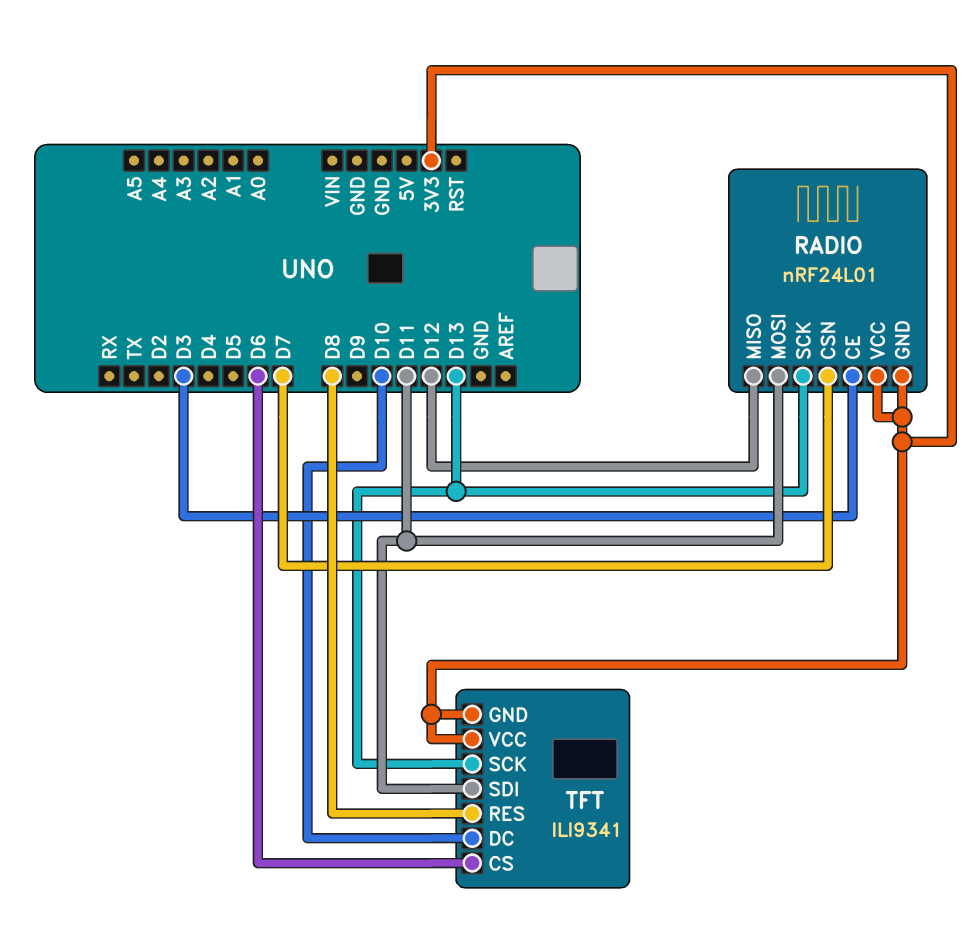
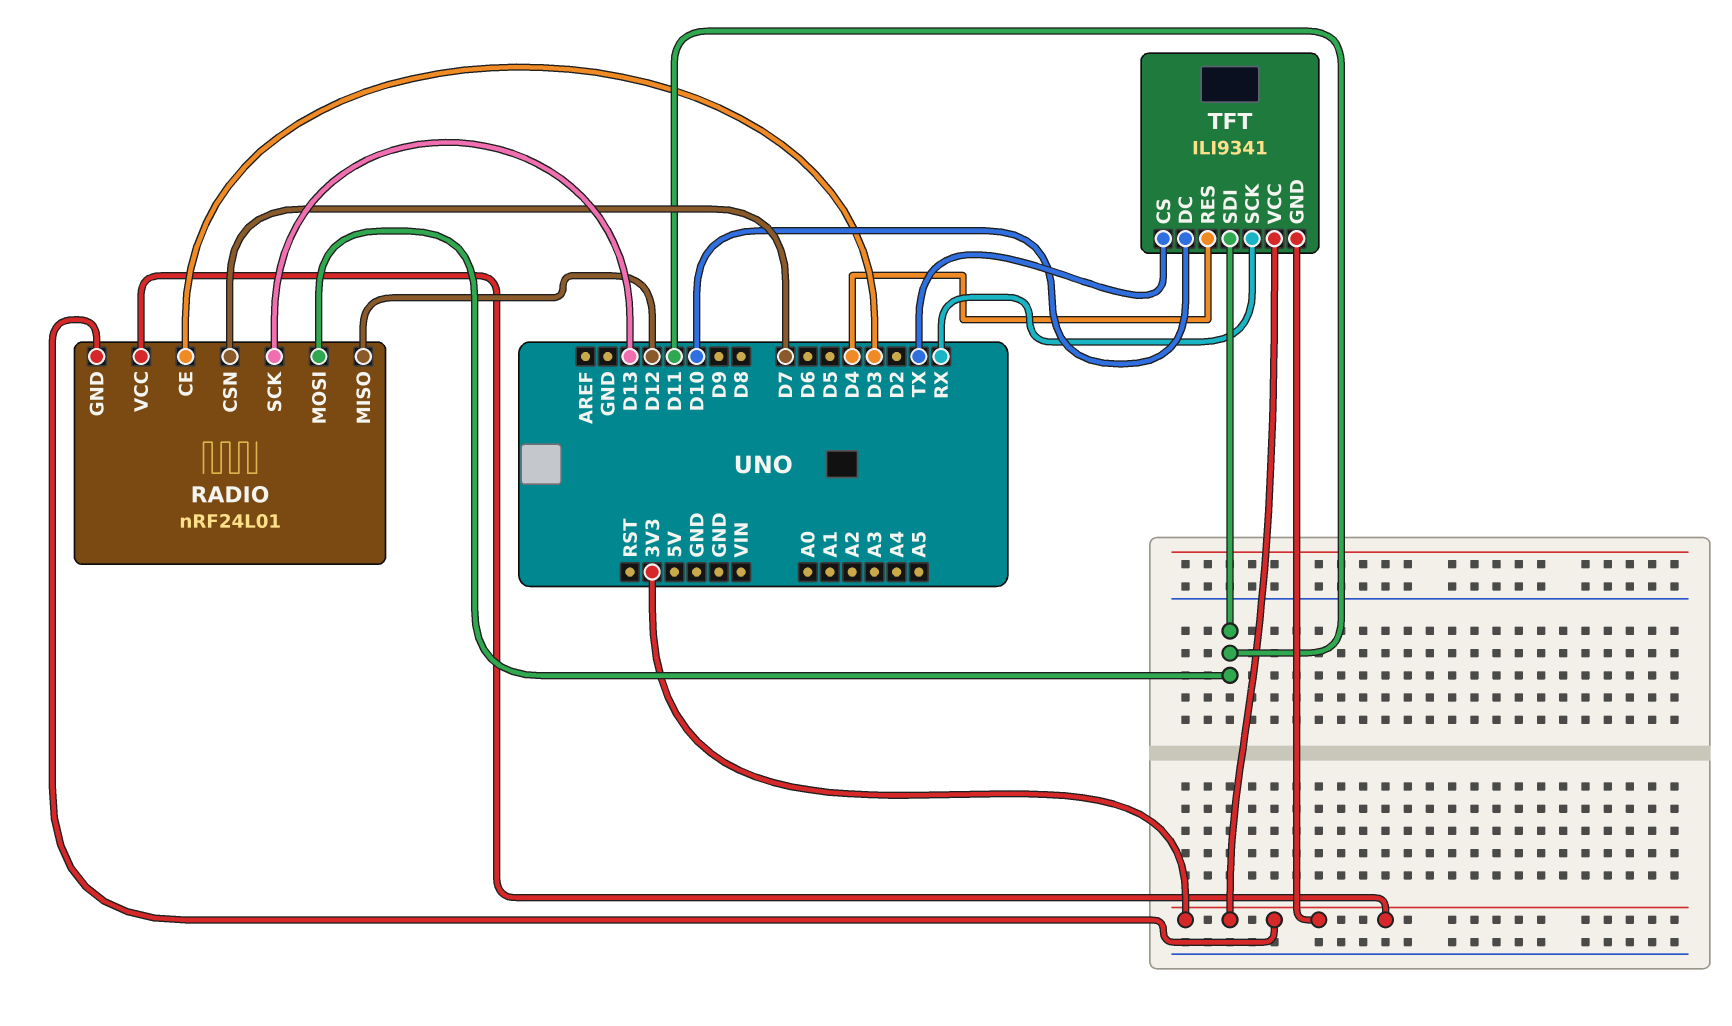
TFT pin CS: D6 -> TX
TFT pin RES: D8 -> D4
TFT pin SCK: D13 -> RX

